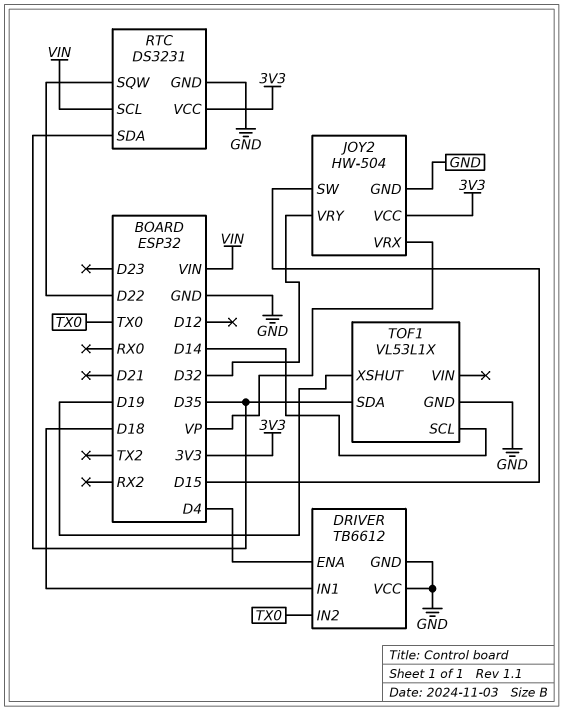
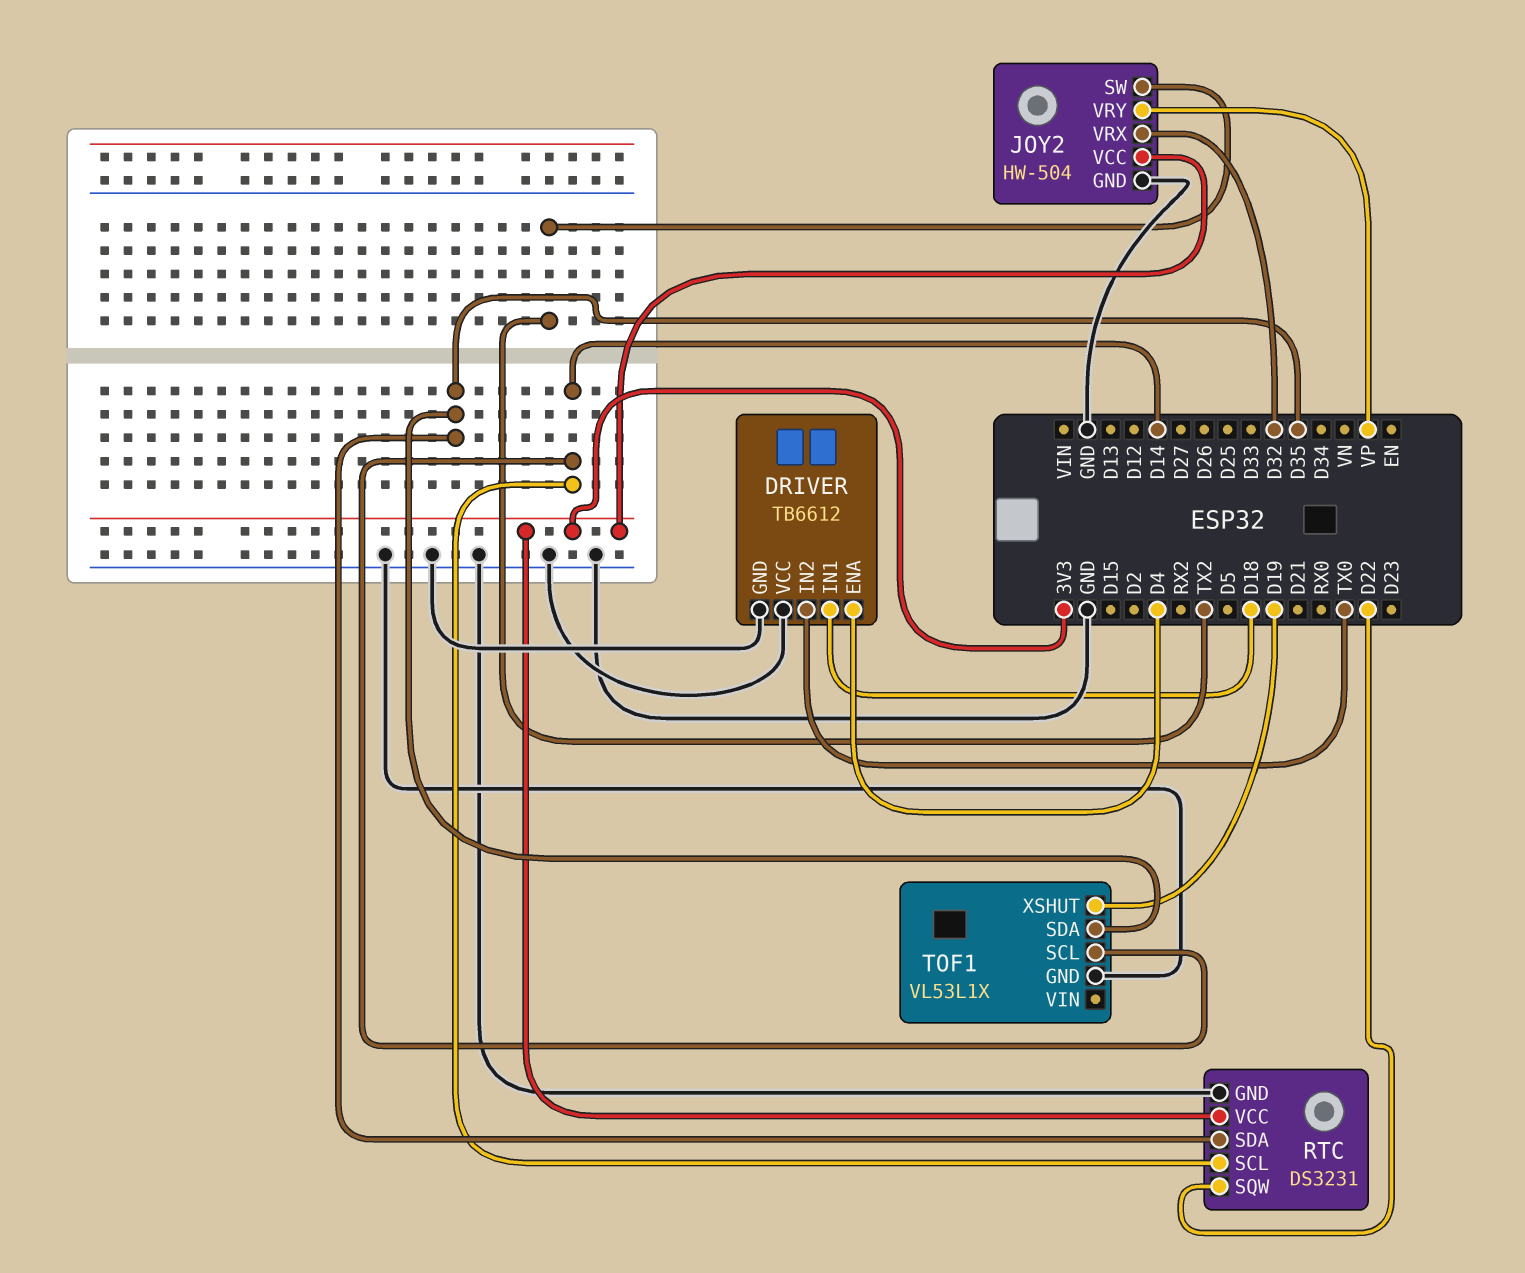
JOY2 pin SW: D15 -> TX2
JOY2 pin VRX: VP -> D32
JOY2 pin VRY: D32 -> VP
RTC pin SCL: VIN -> D14

